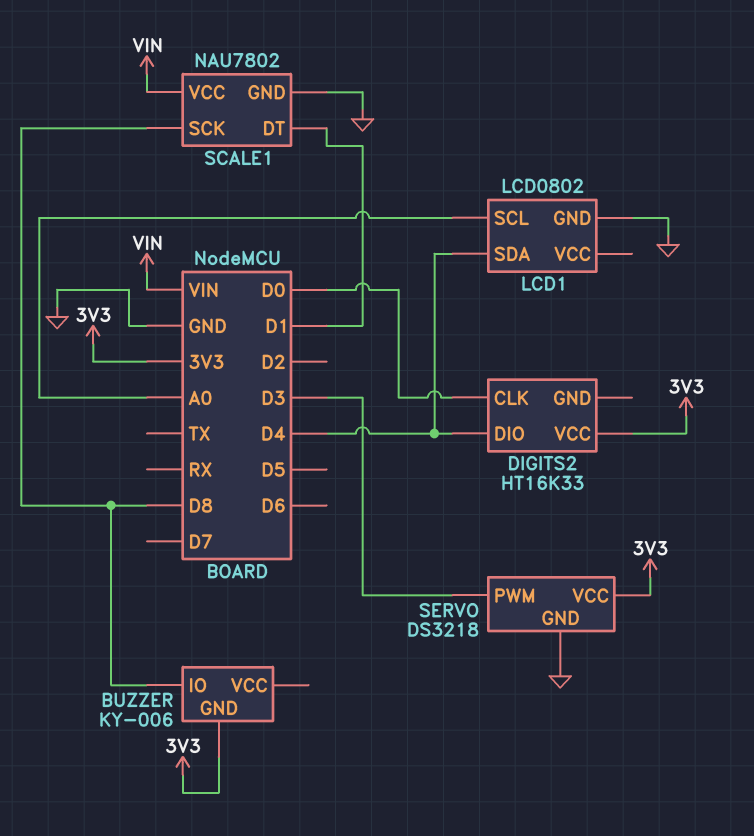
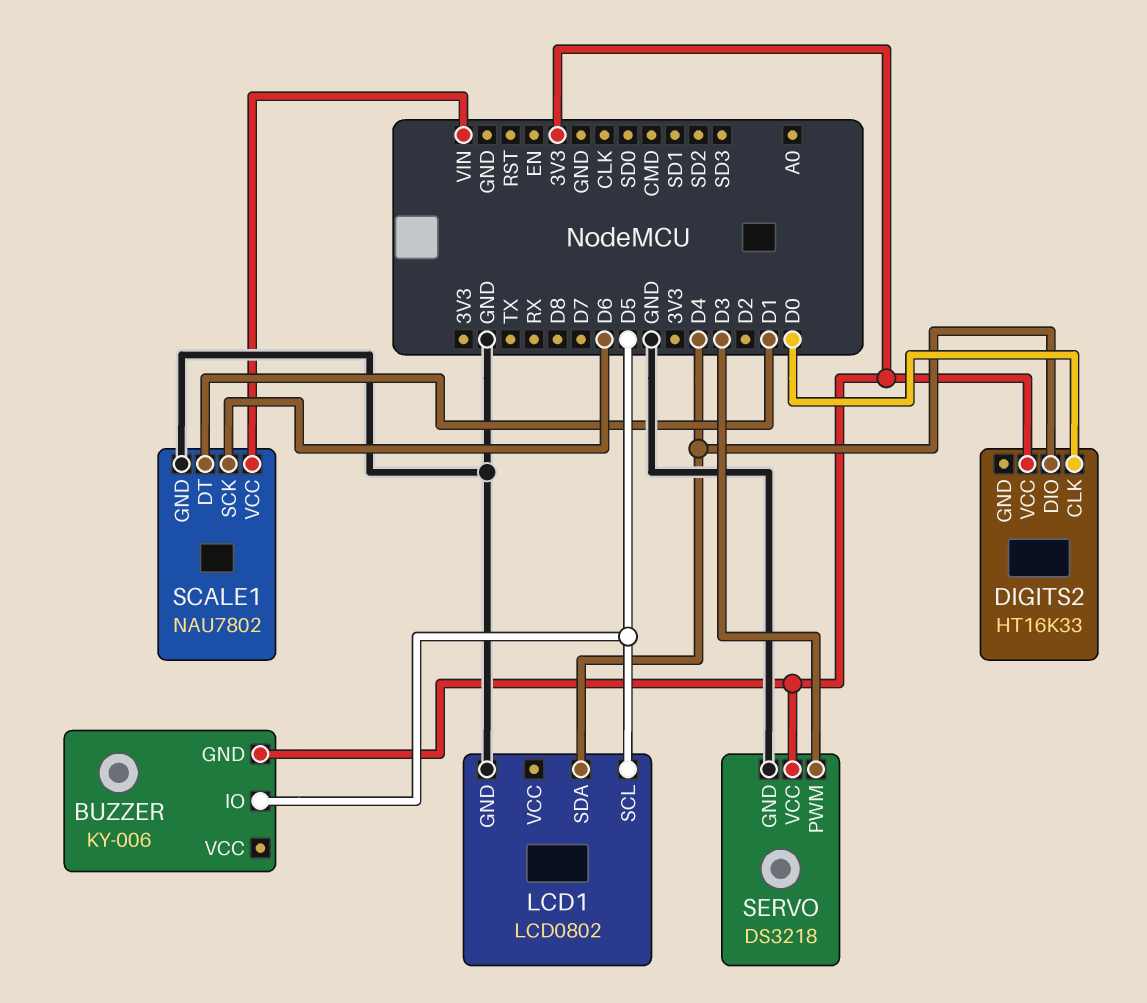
BUZZER pin IO: D8 -> D5
LCD1 pin SCL: A0 -> D5
SCALE1 pin SCK: D8 -> D6

